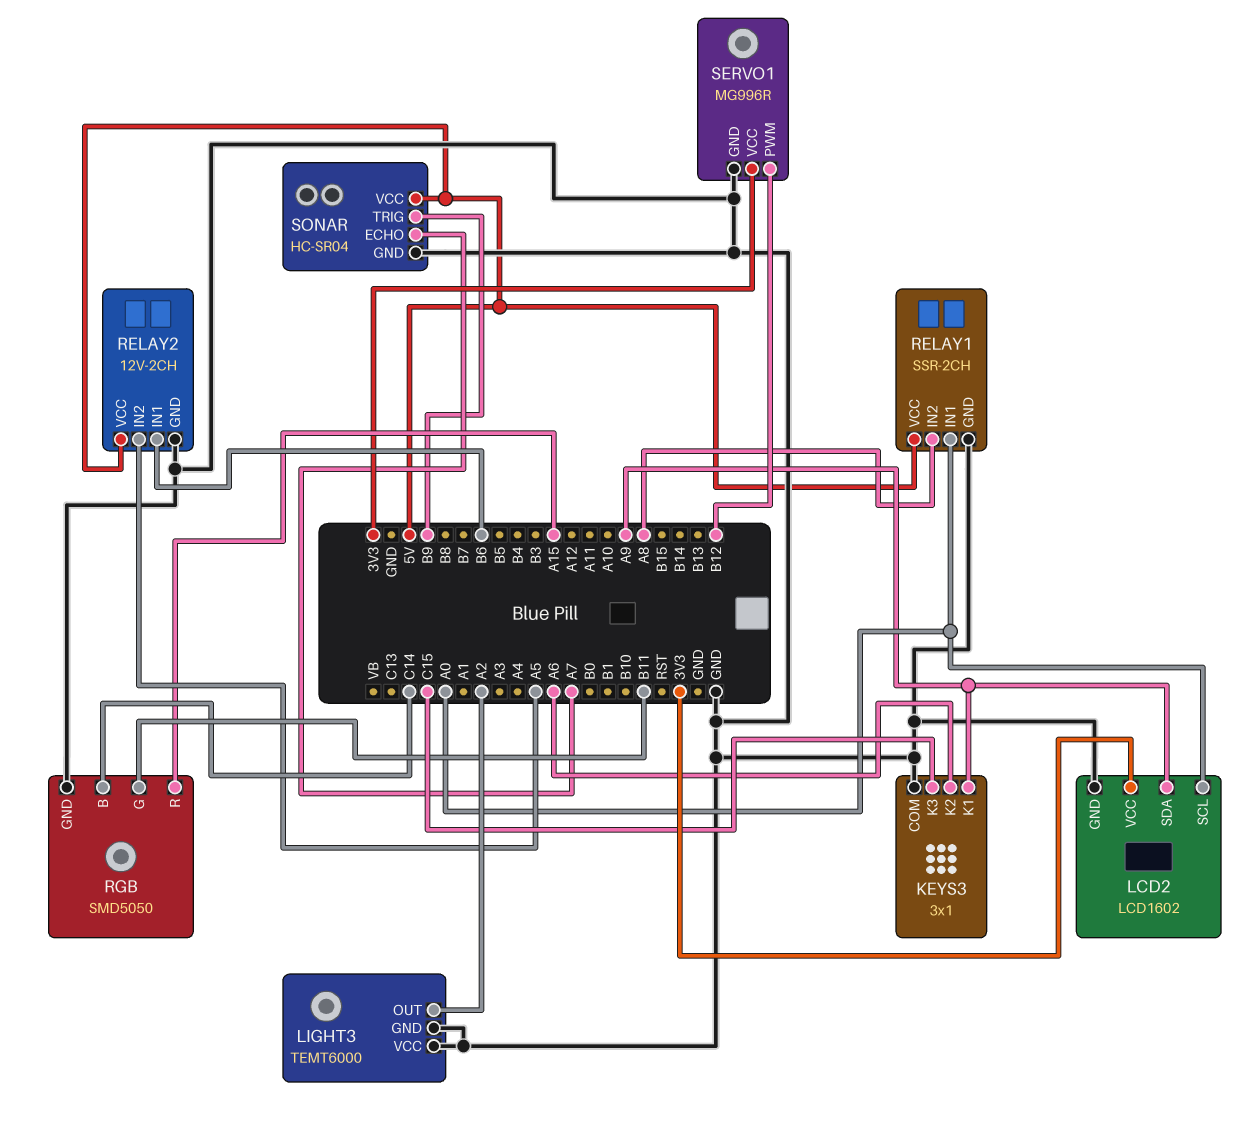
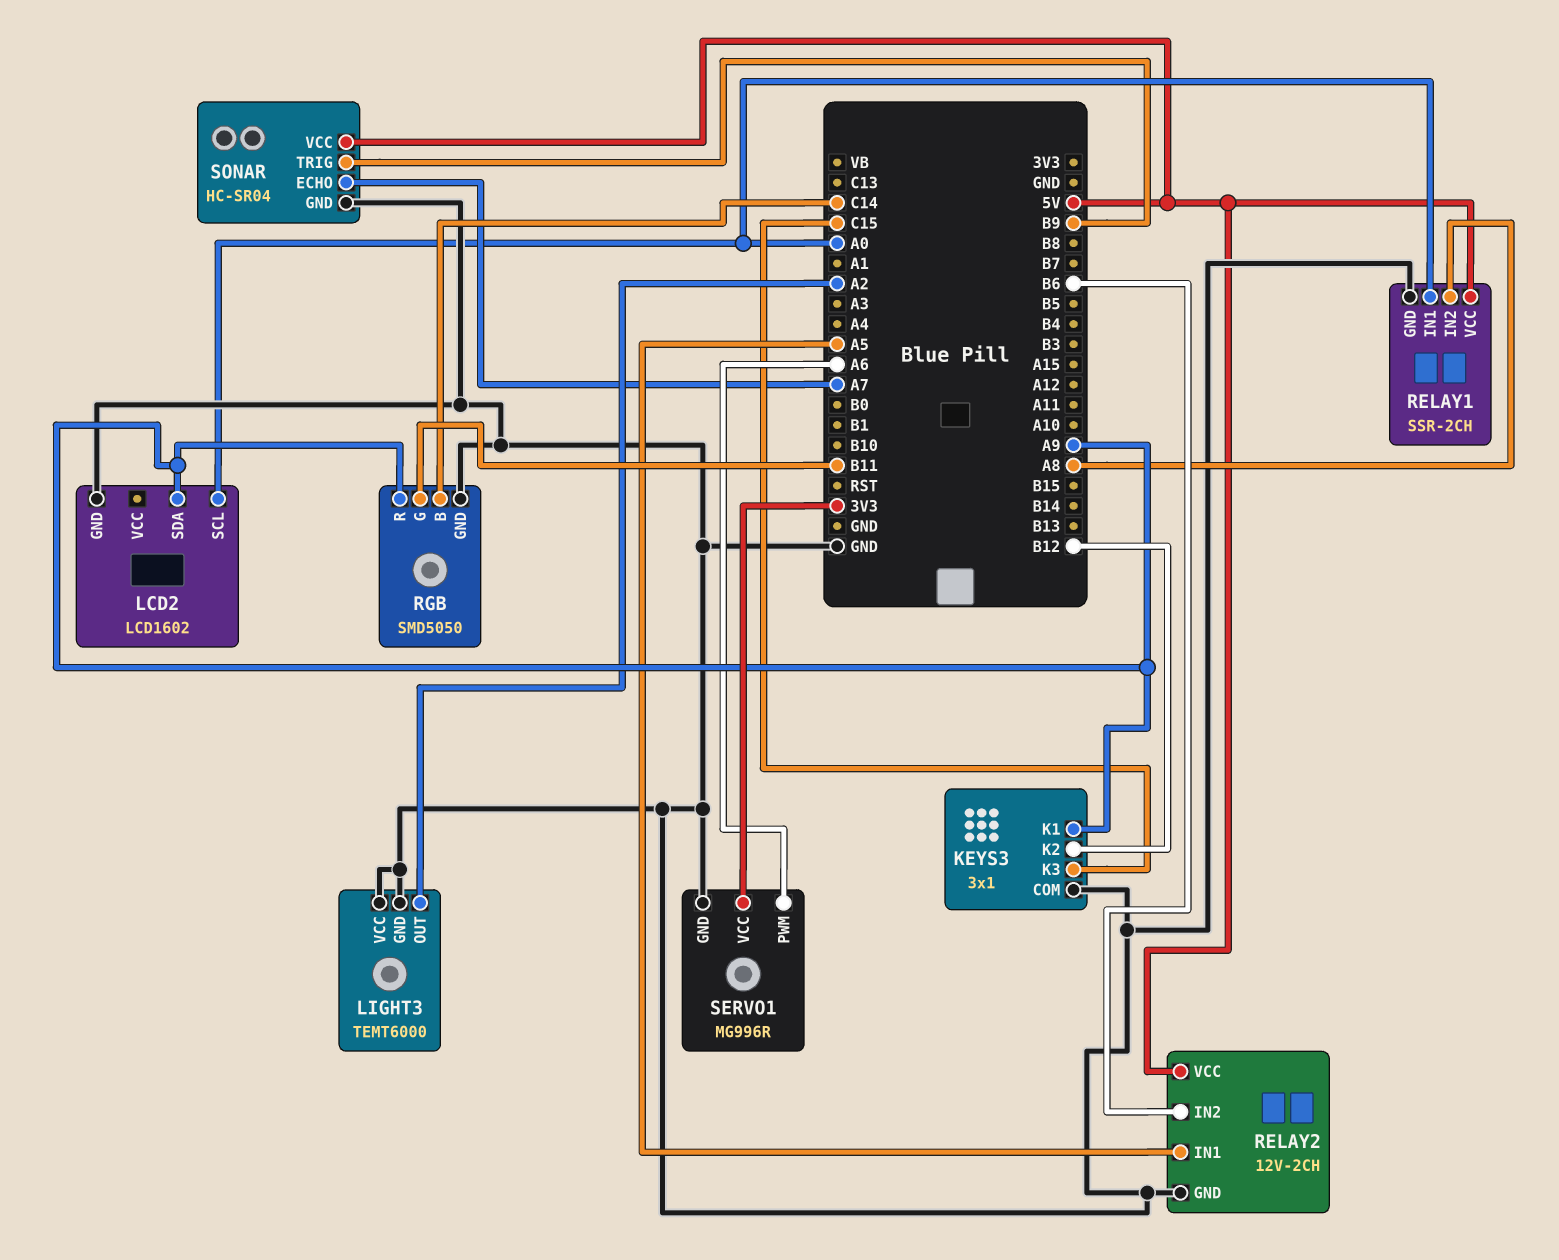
KEYS3 pin K2: A6 -> B12
LCD2 pin VCC: 3V3 -> none
RELAY2 pin IN1: B6 -> A5
RELAY2 pin IN2: A5 -> B6
RGB pin R: A15 -> A9
SERVO1 pin PWM: B12 -> A6

